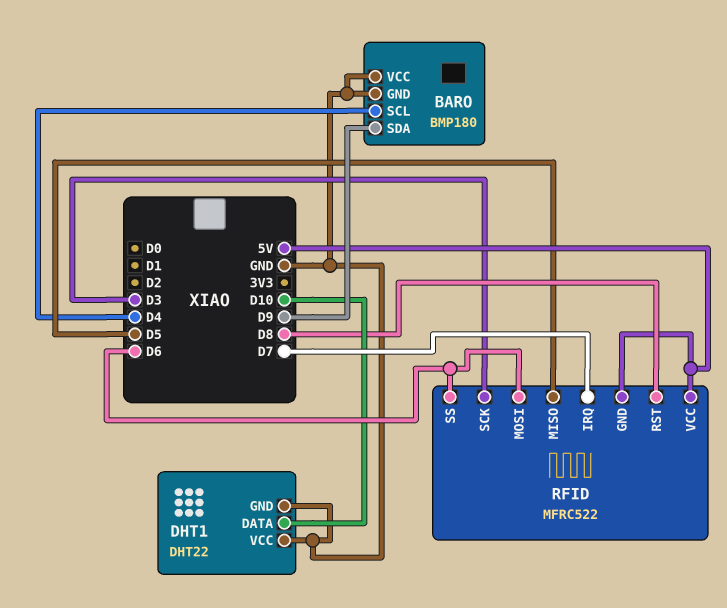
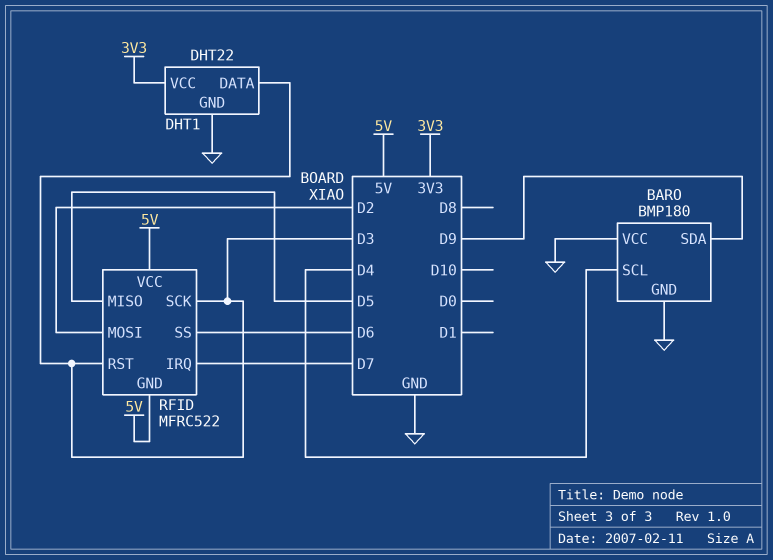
DHT1 pin DATA: D10 -> D3
DHT1 pin VCC: GND -> 3V3
RFID pin MOSI: D6 -> D2
RFID pin RST: D8 -> D3

